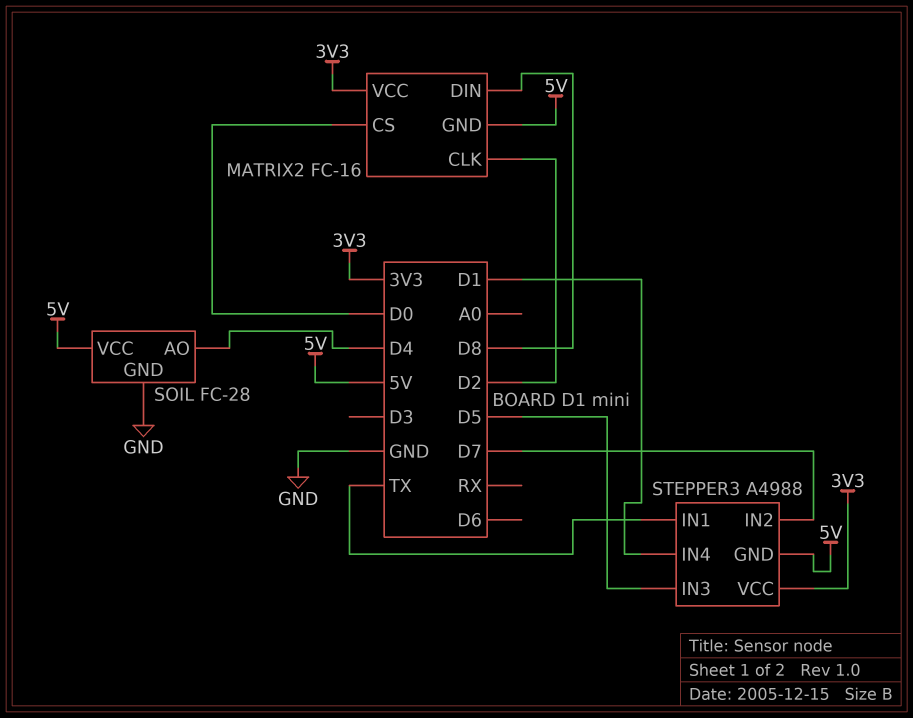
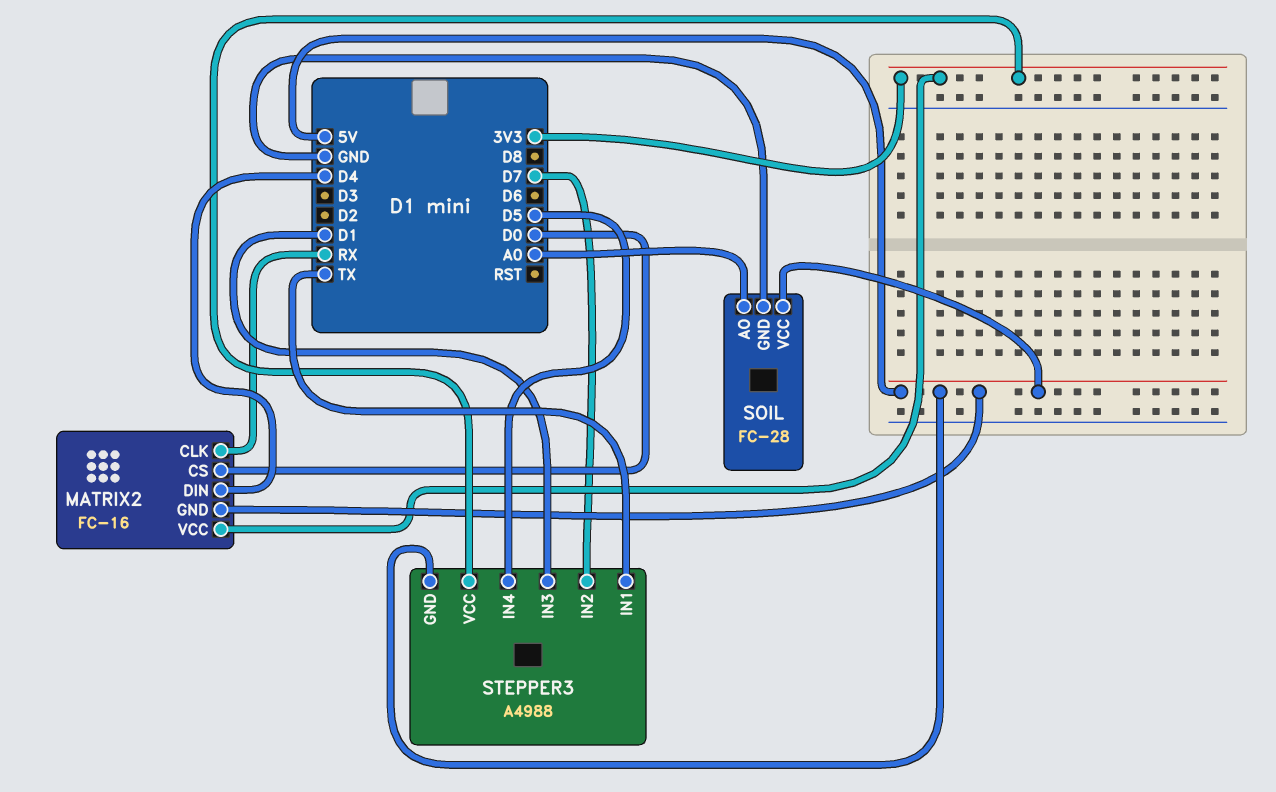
MATRIX2 pin CLK: D2 -> RX
MATRIX2 pin DIN: D8 -> D4
SOIL pin AO: D4 -> A0
STEPPER3 pin IN3: D5 -> D1
STEPPER3 pin IN4: D1 -> D5

